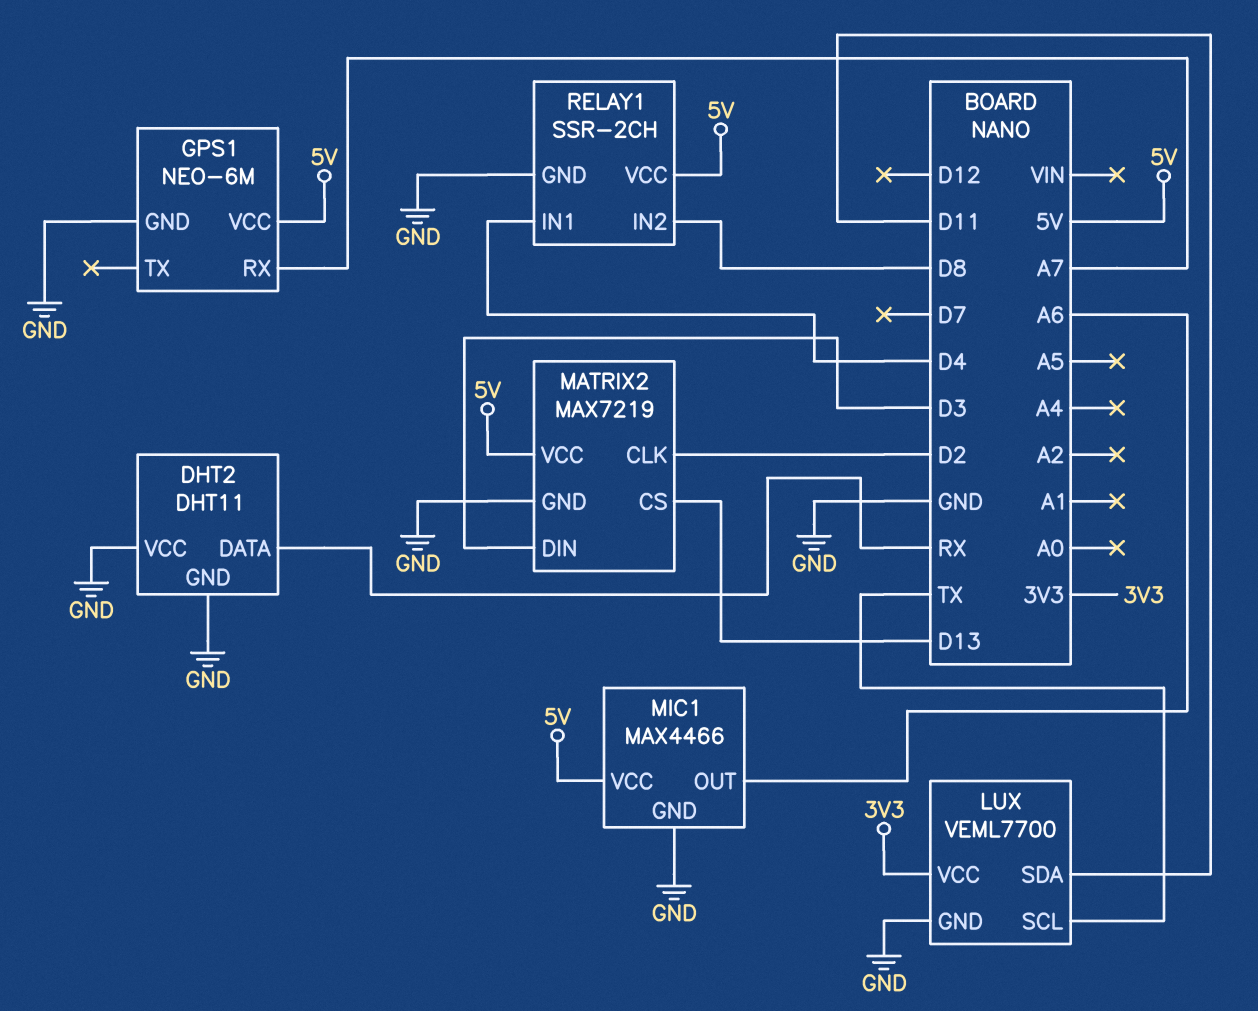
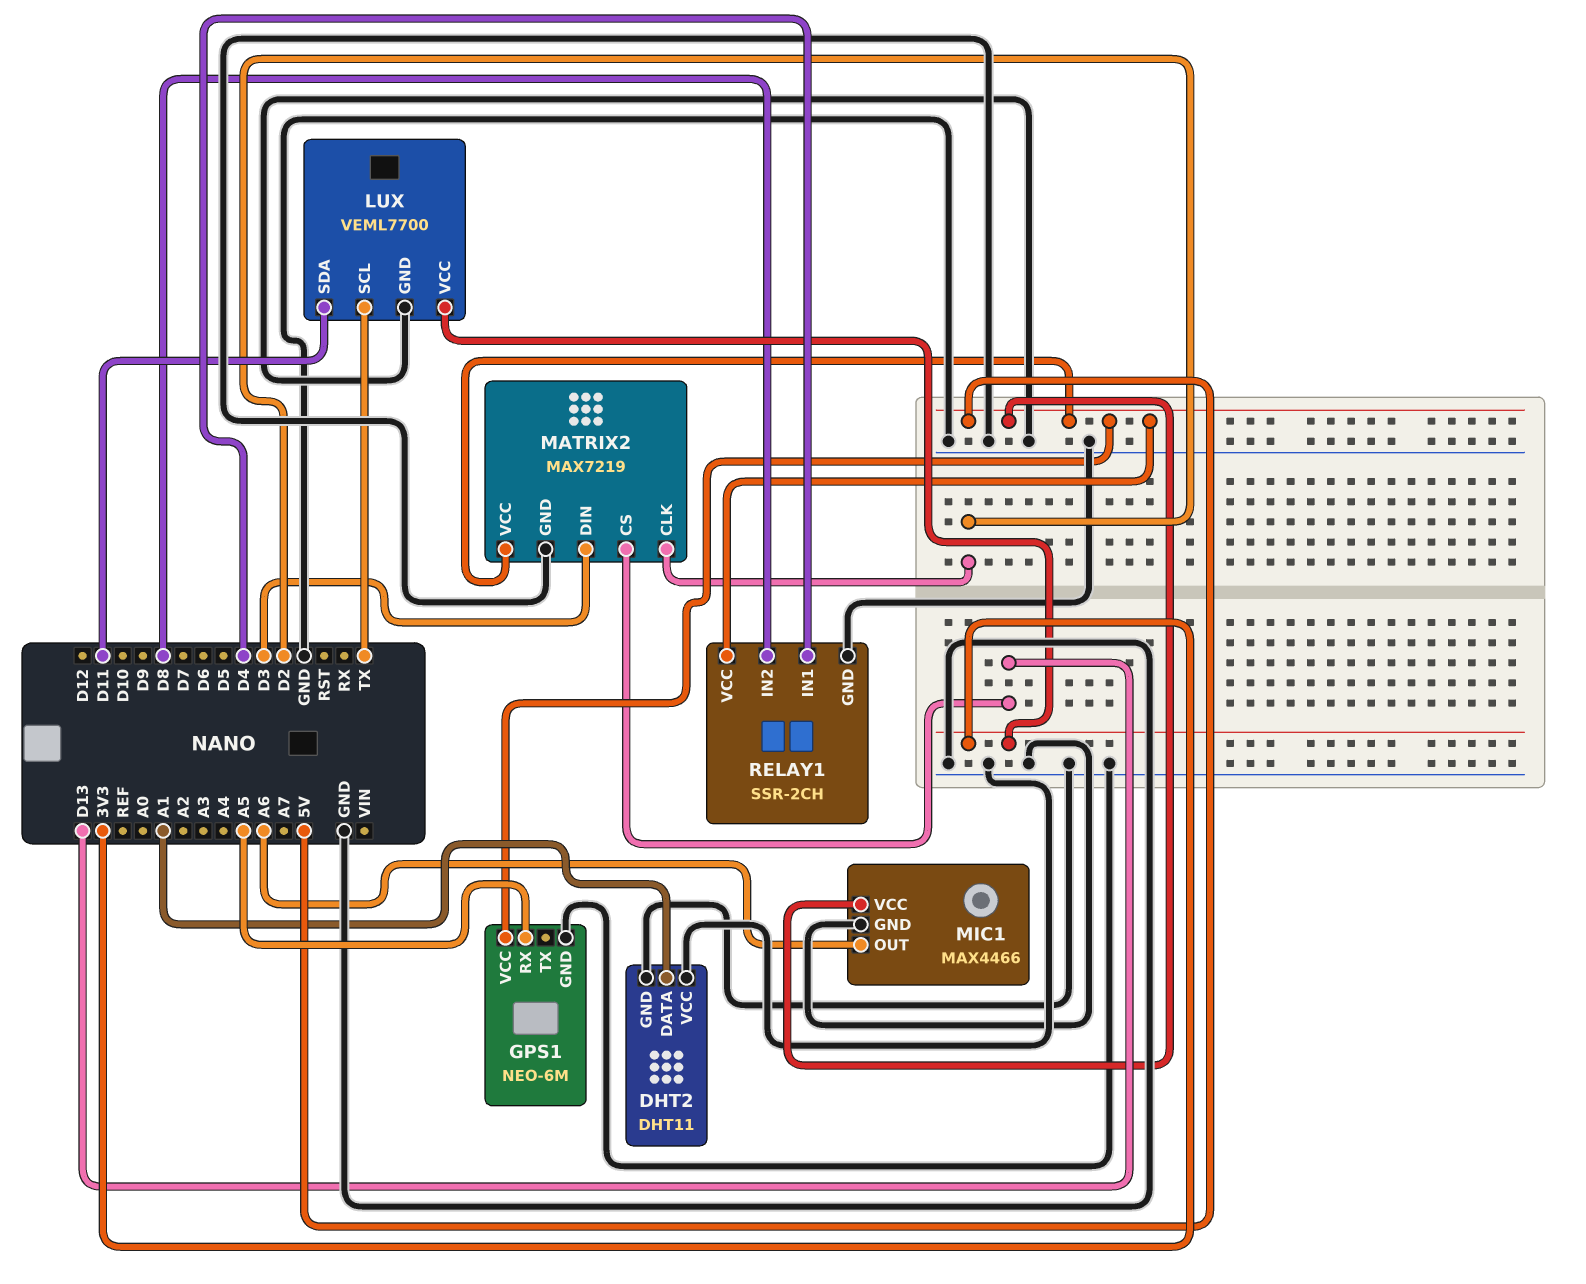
DHT2 pin DATA: RX -> A1
GPS1 pin RX: A7 -> A5

